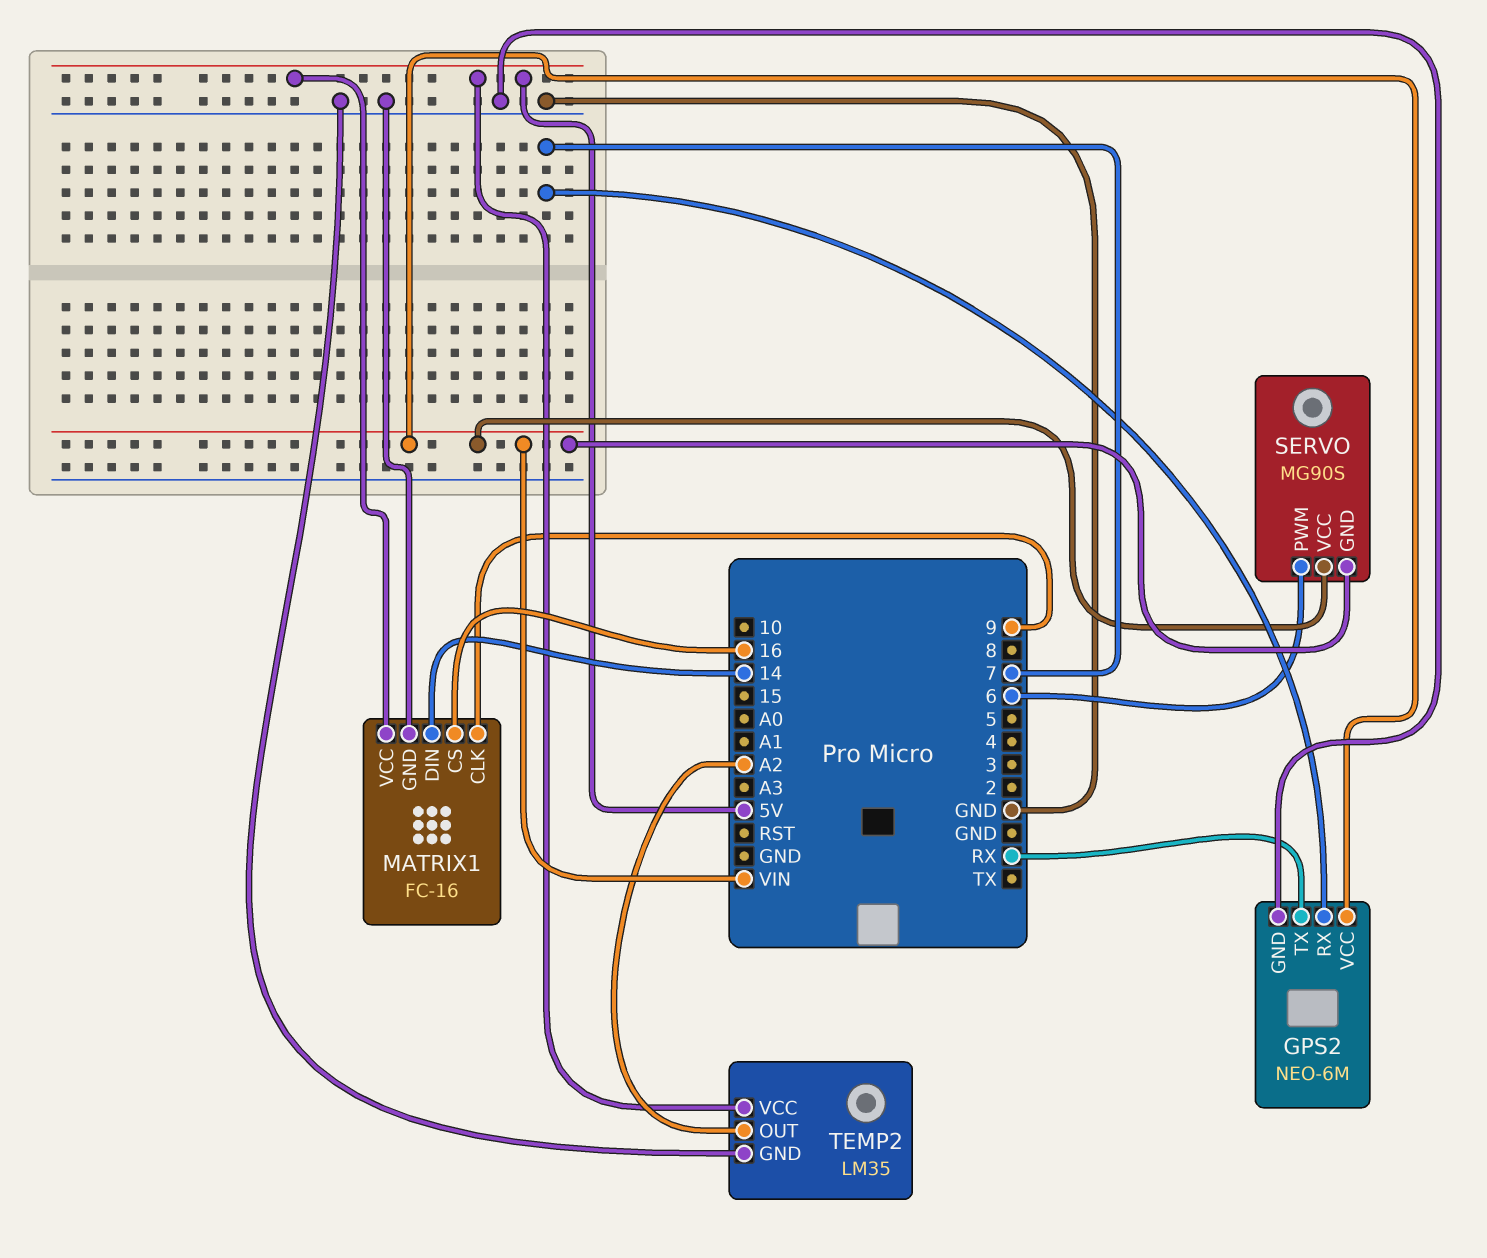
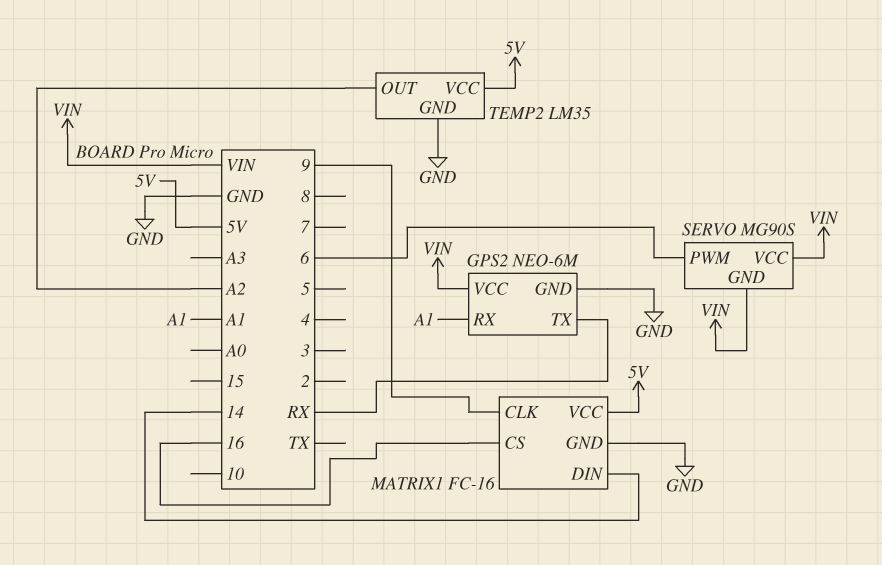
GPS2 pin RX: 7 -> A1

